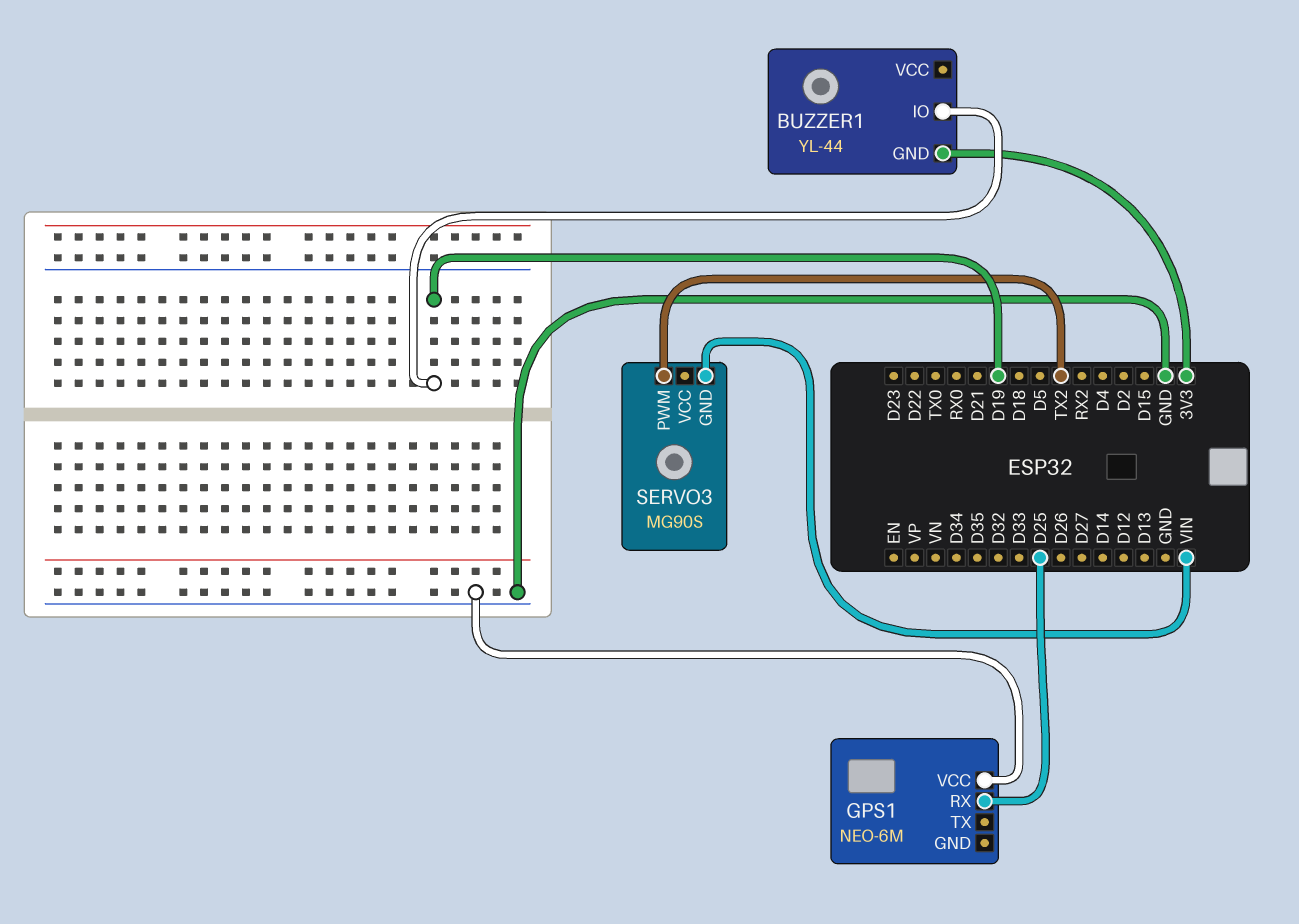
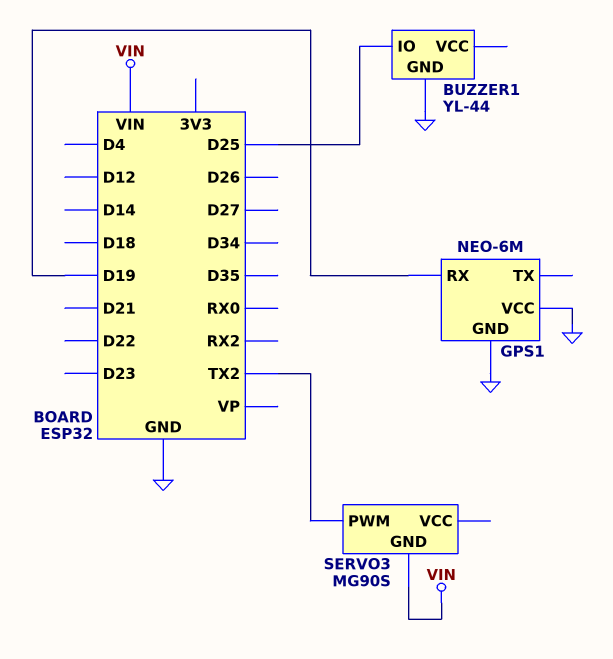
BUZZER1 pin GND: 3V3 -> GND
BUZZER1 pin IO: D19 -> D25
GPS1 pin GND: none -> GND
GPS1 pin RX: D25 -> D19

